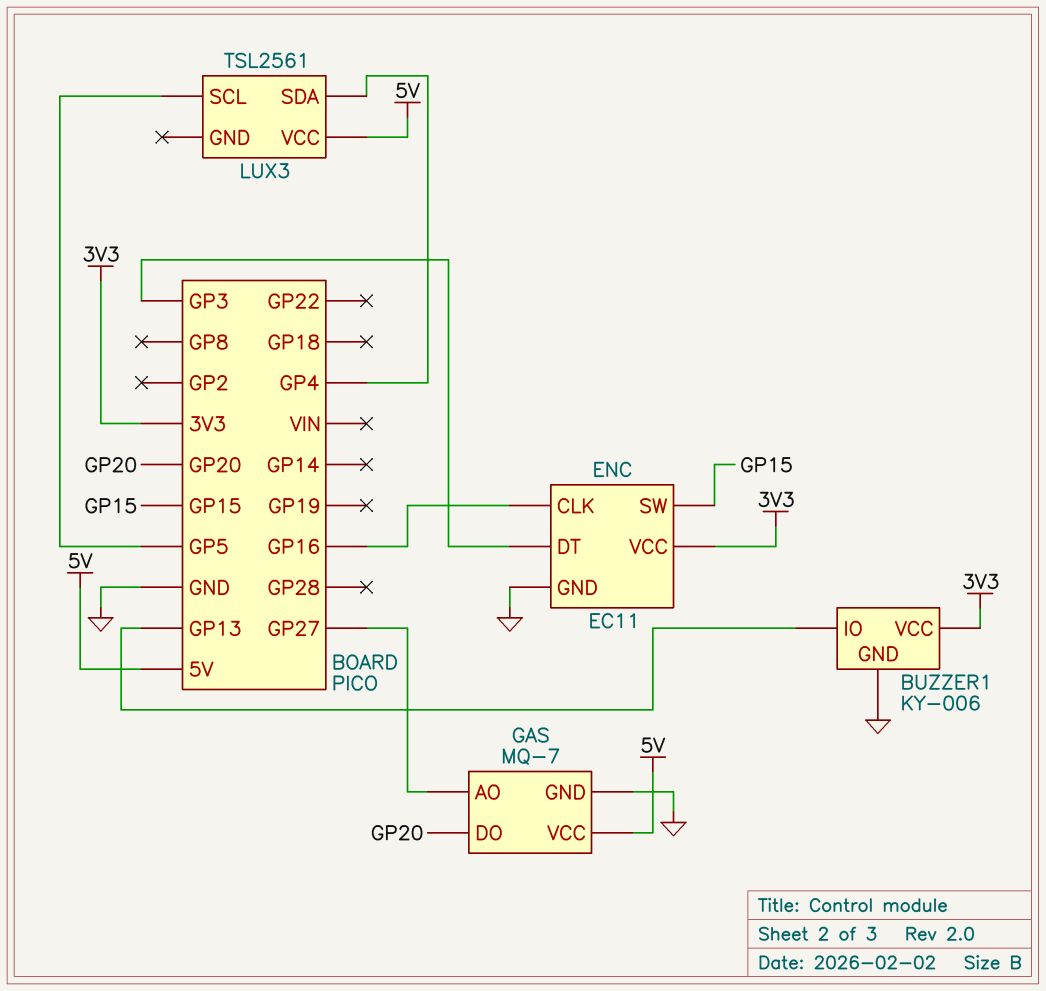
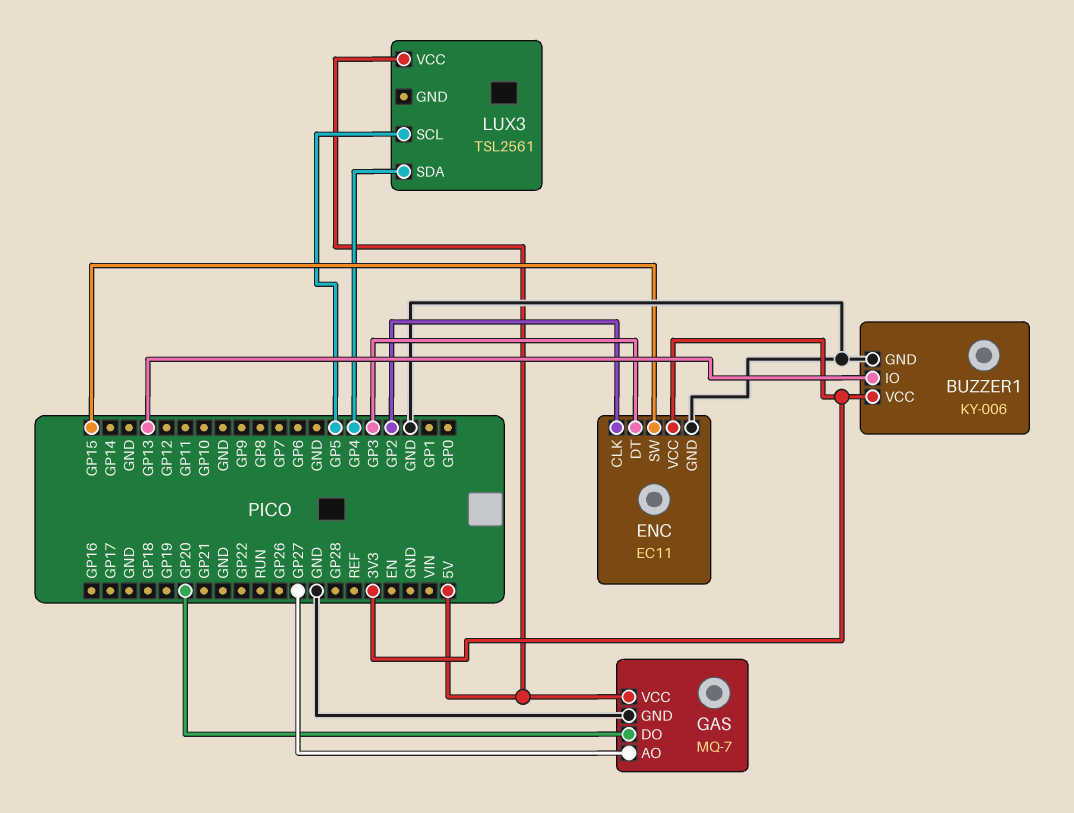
ENC pin CLK: GP16 -> GP2

